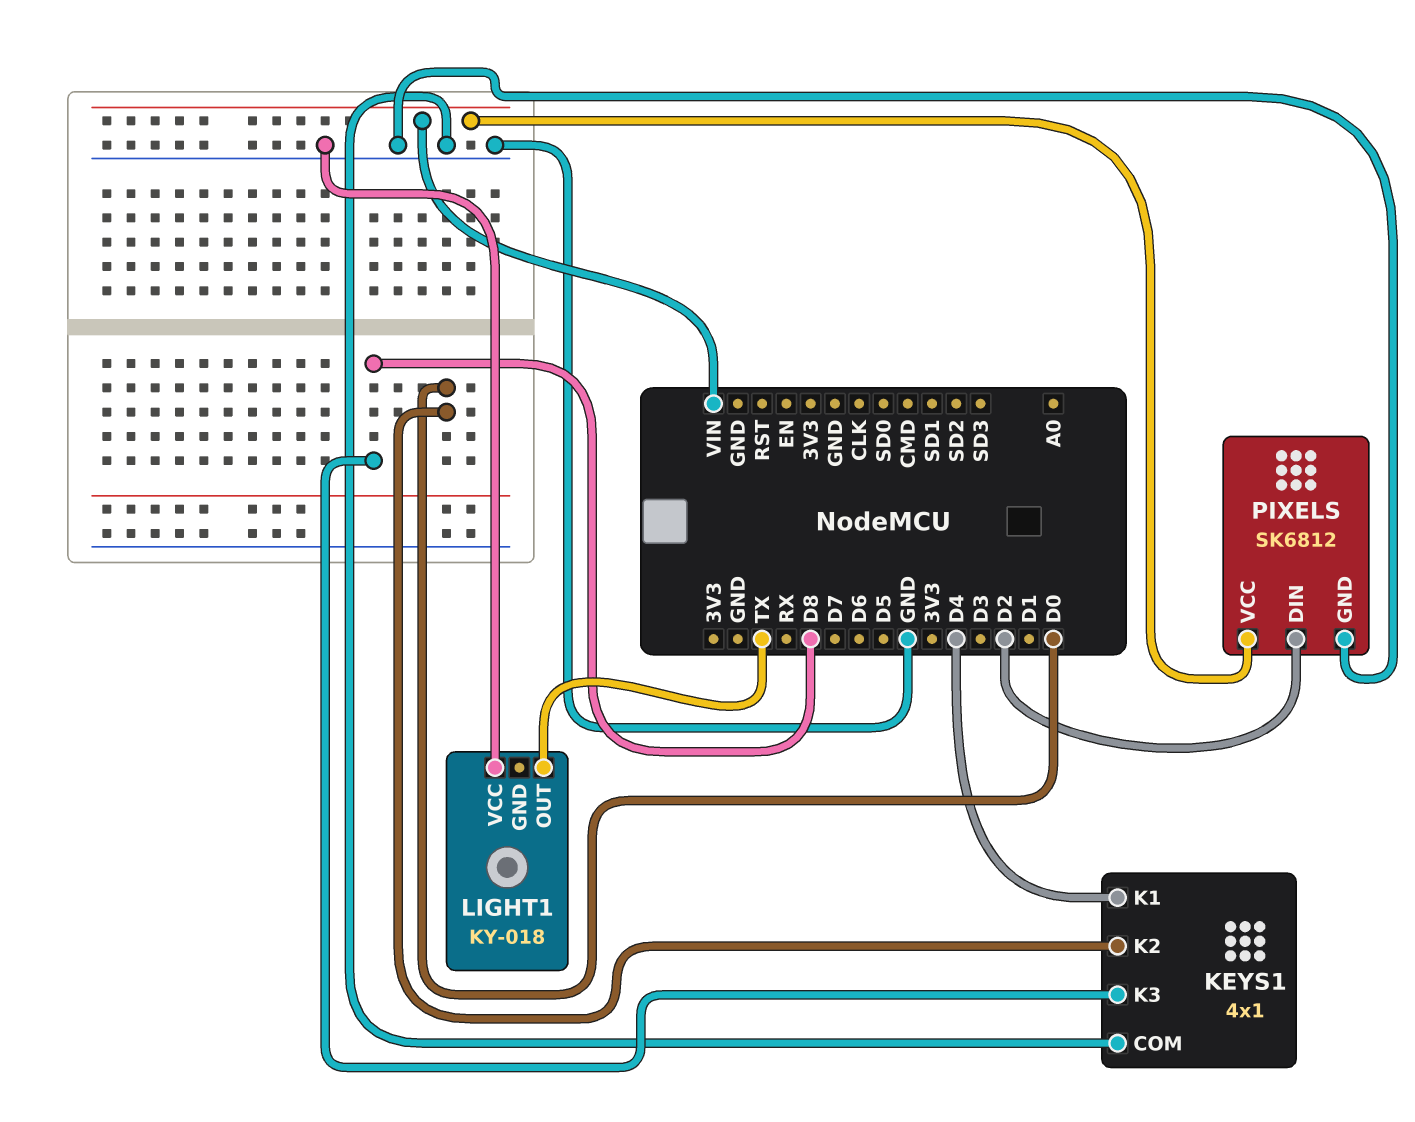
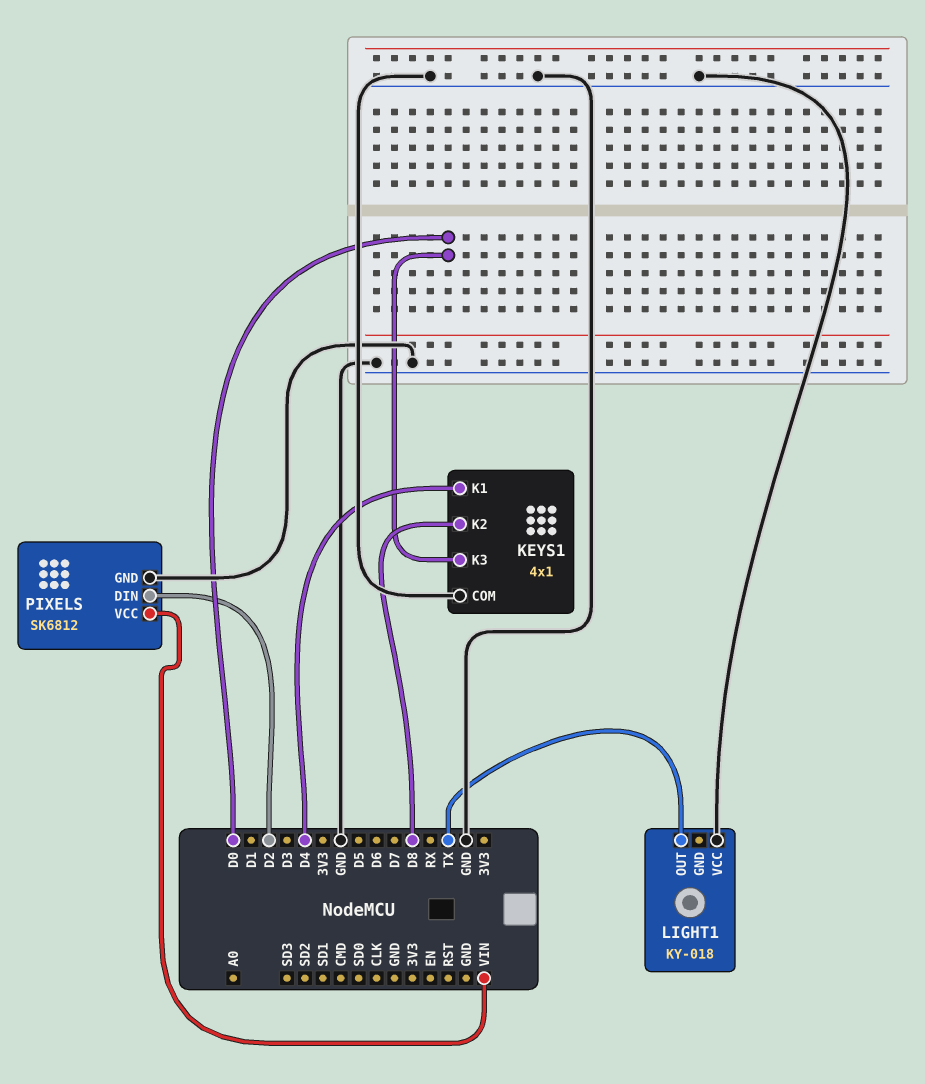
KEYS1 pin K2: D0 -> D8
KEYS1 pin K3: D8 -> D0

